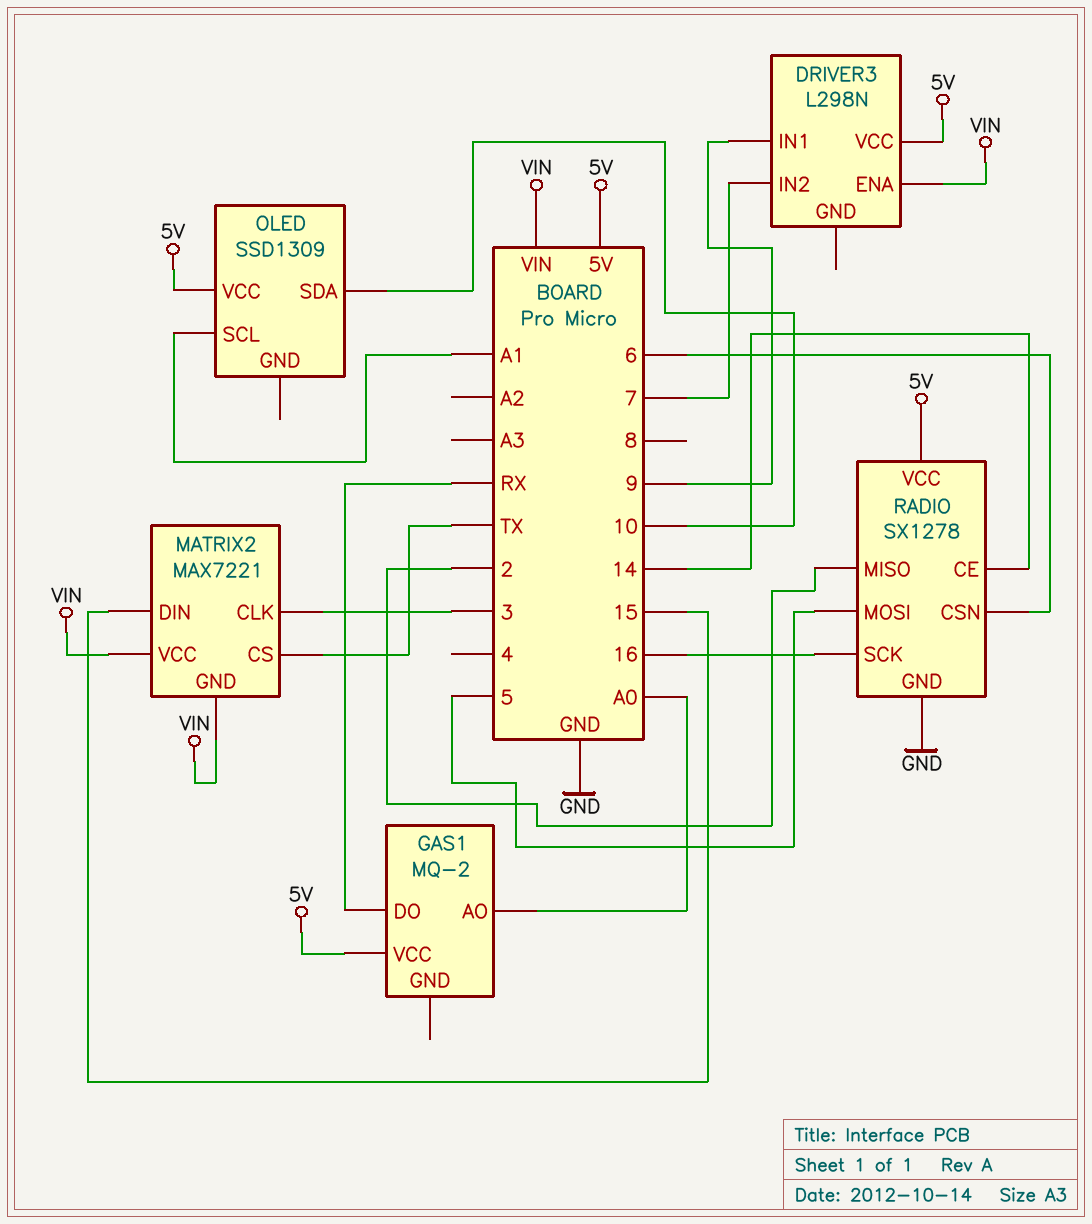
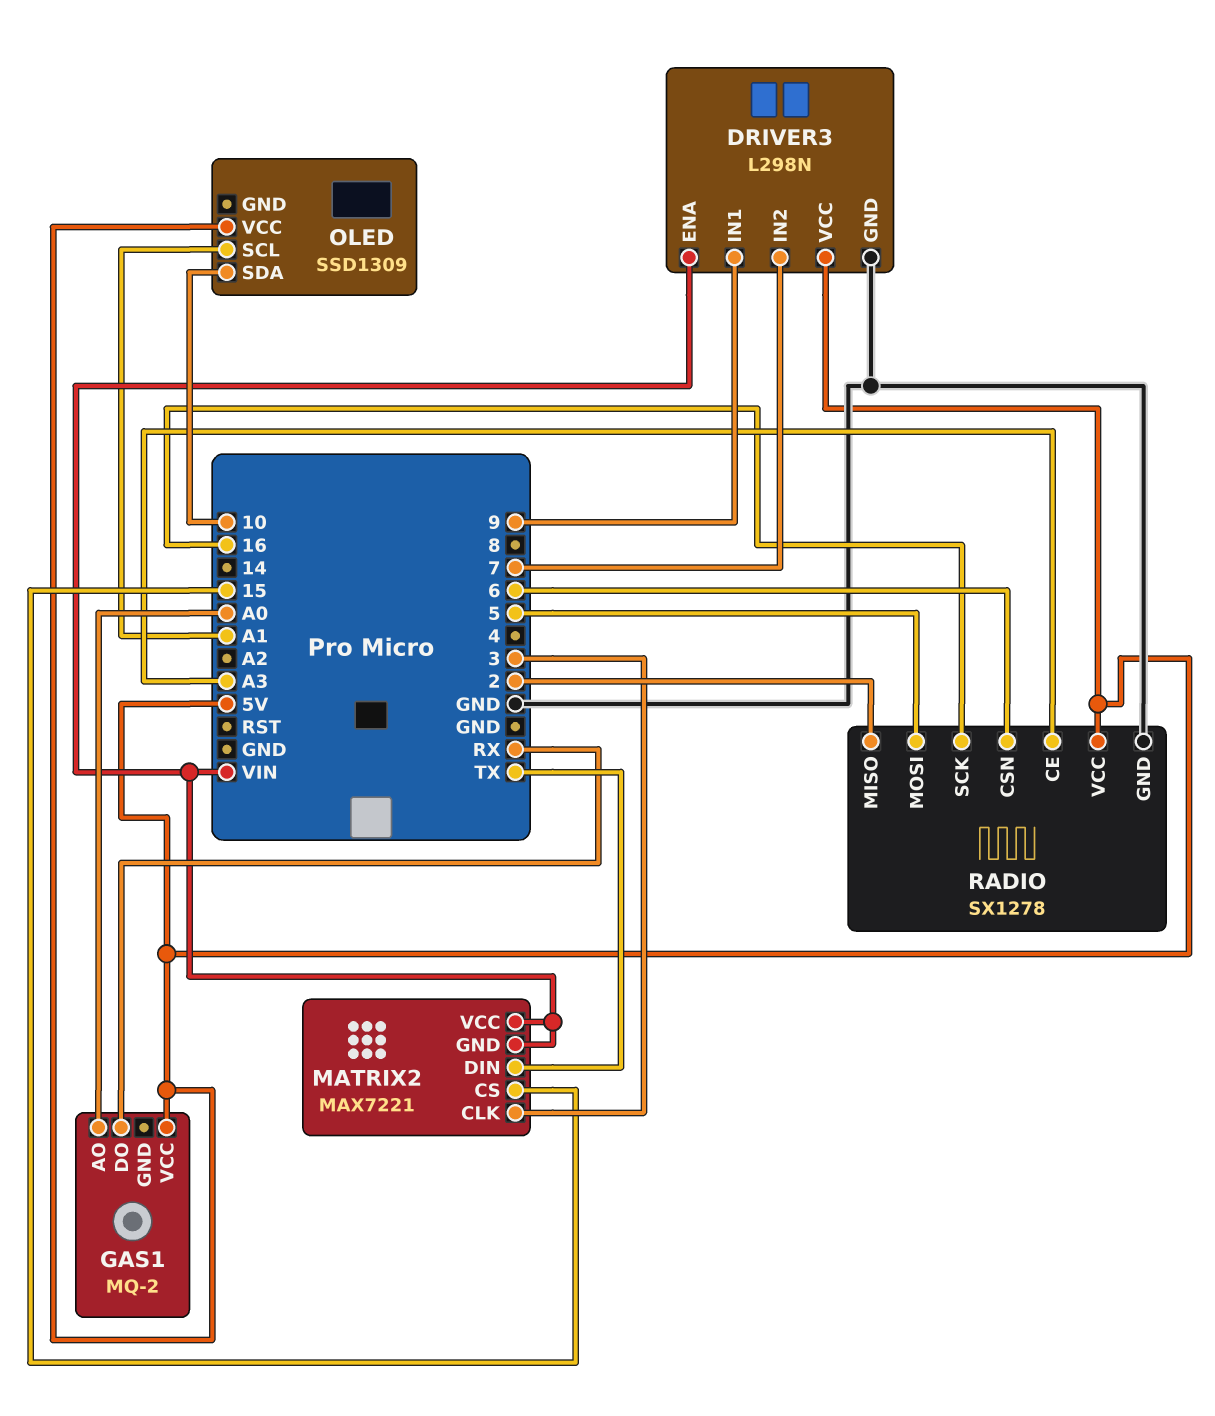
DRIVER3 pin GND: none -> GND
MATRIX2 pin CS: TX -> 15
MATRIX2 pin DIN: 15 -> TX
RADIO pin CE: 14 -> A3

